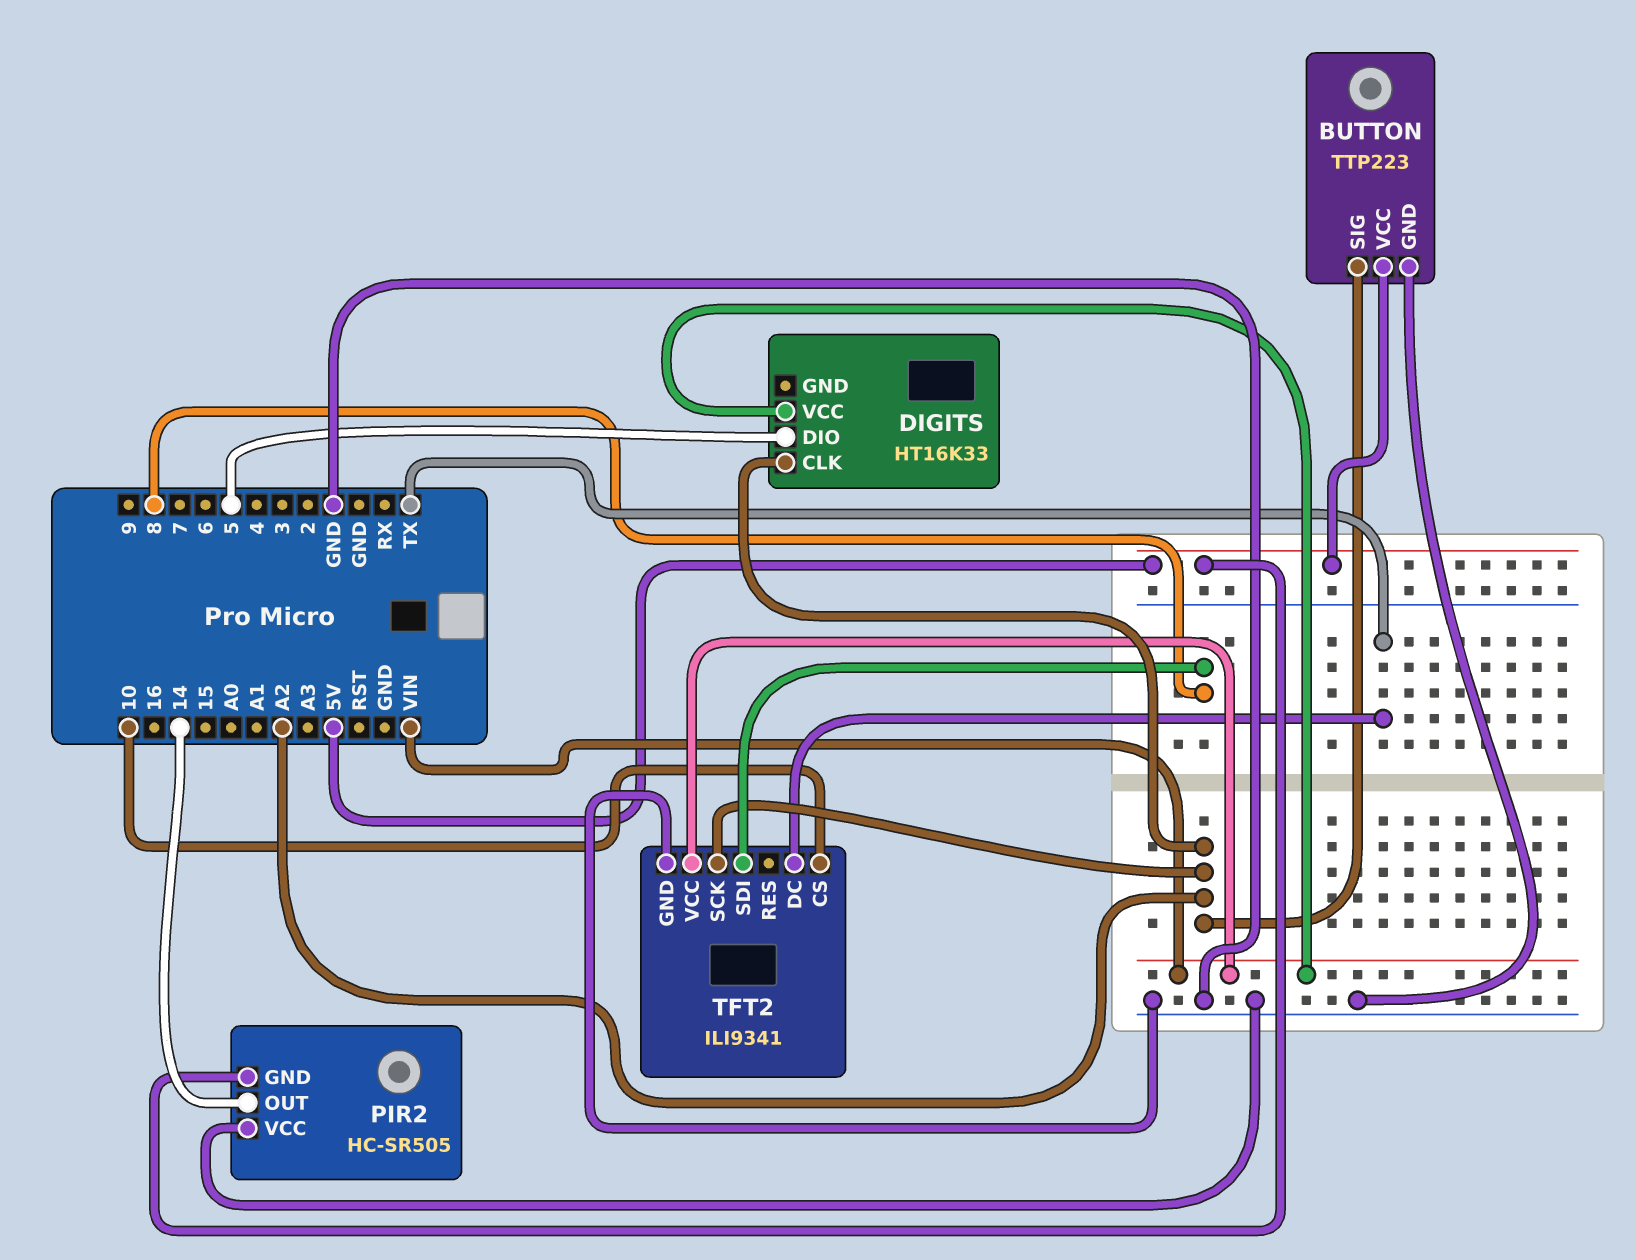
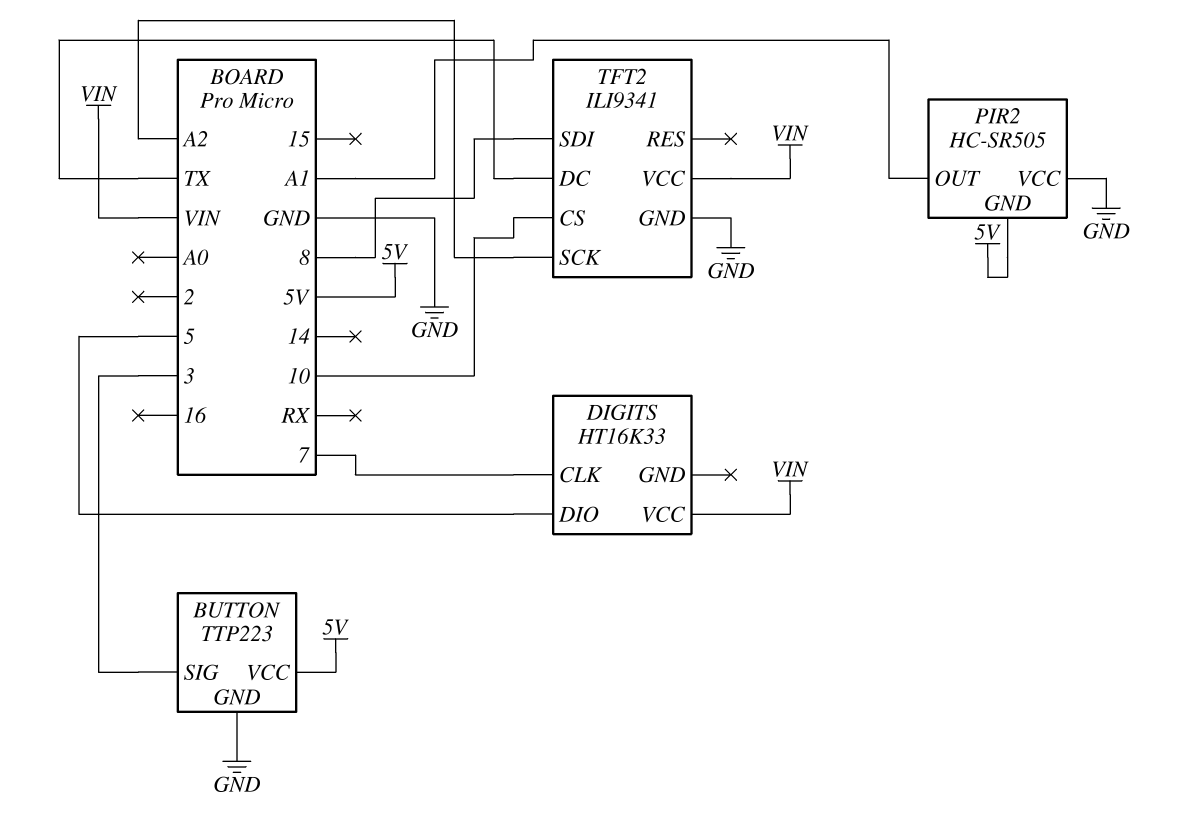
BUTTON pin SIG: A2 -> 3
DIGITS pin CLK: A2 -> 7
PIR2 pin OUT: 14 -> A1

